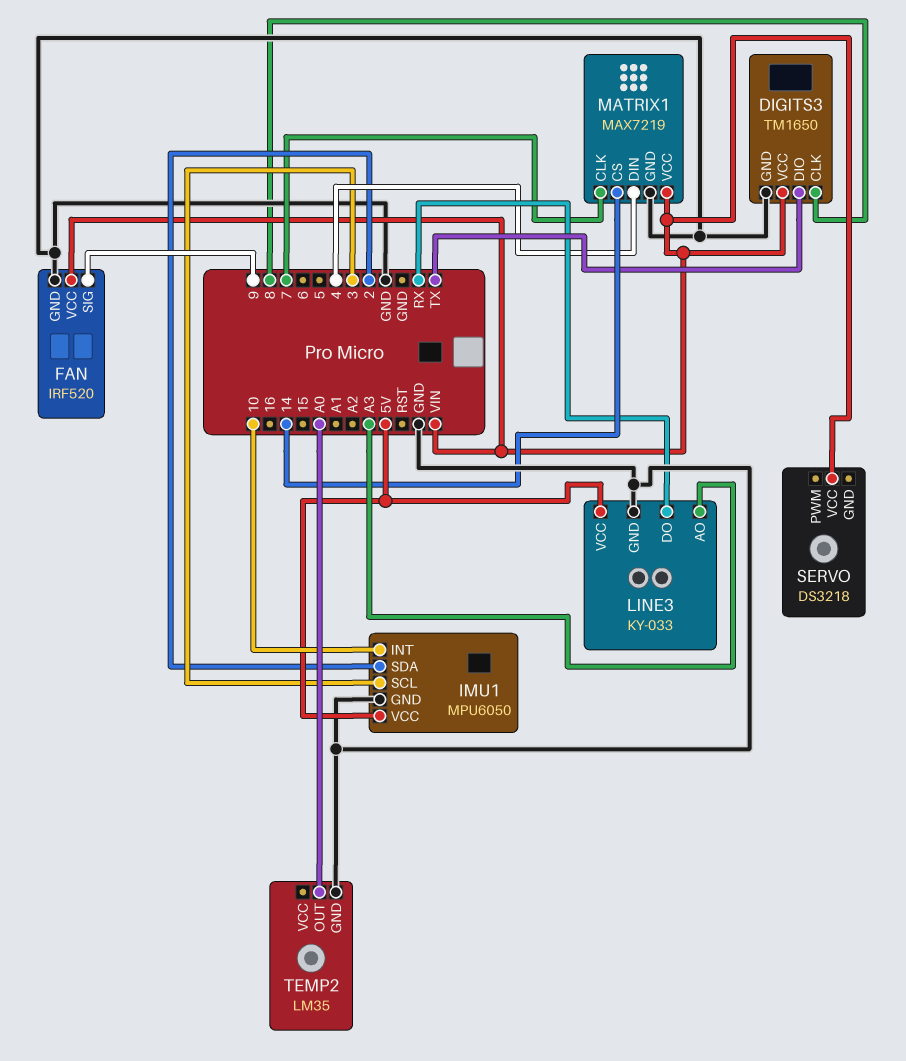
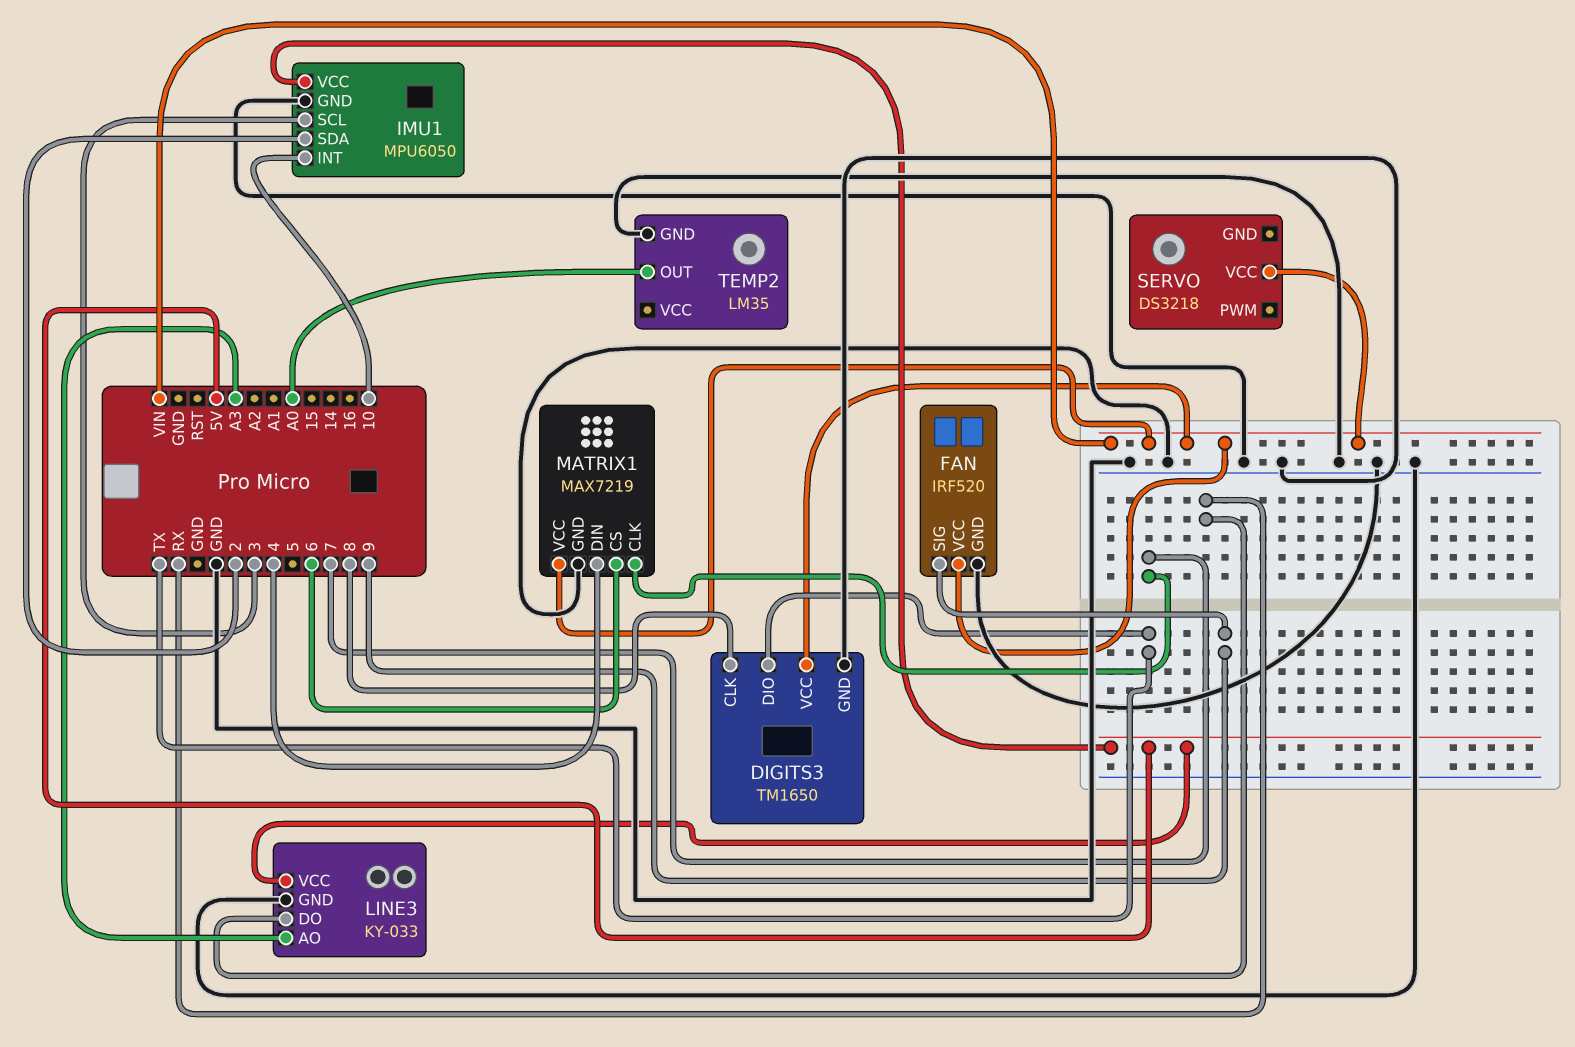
MATRIX1 pin CS: 14 -> 6

